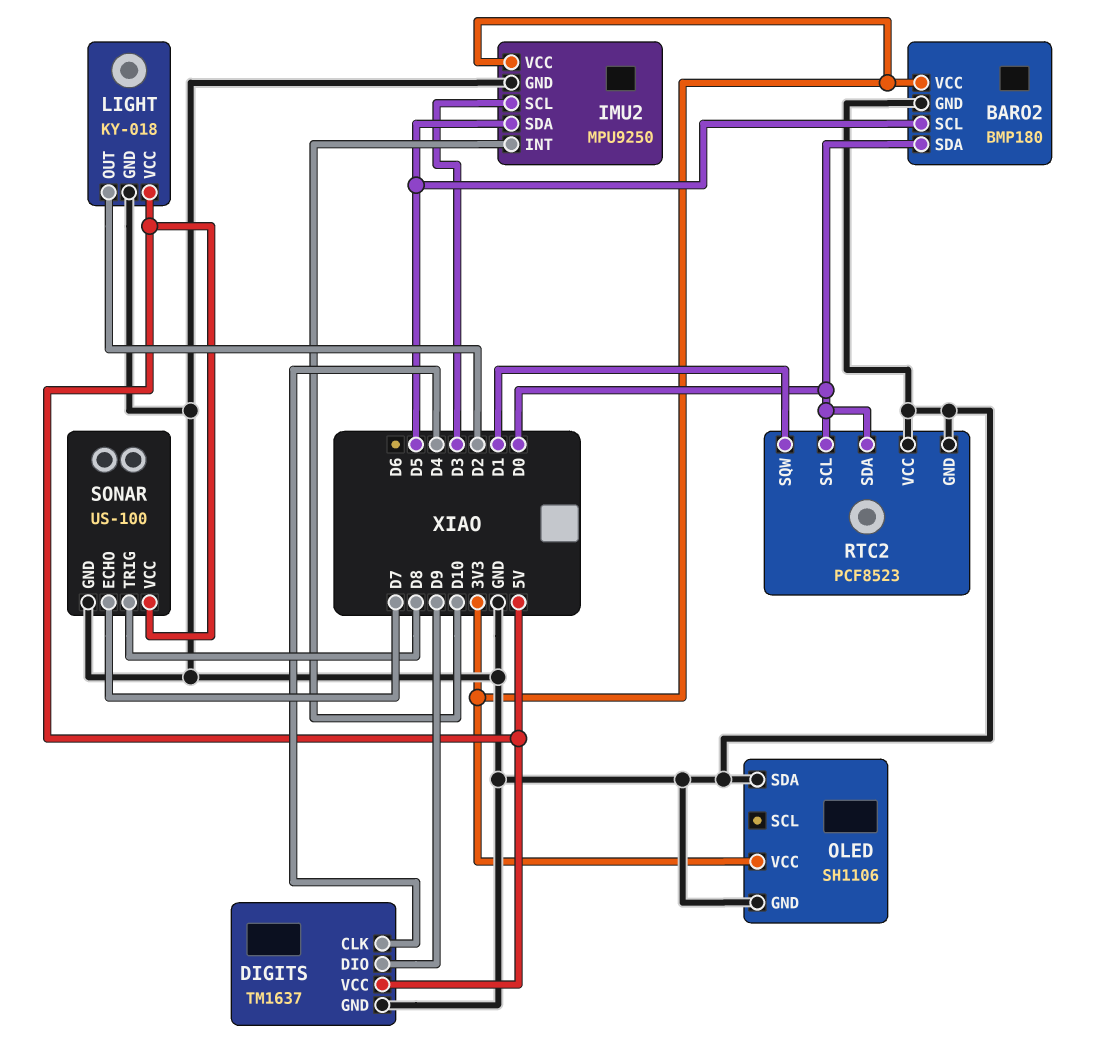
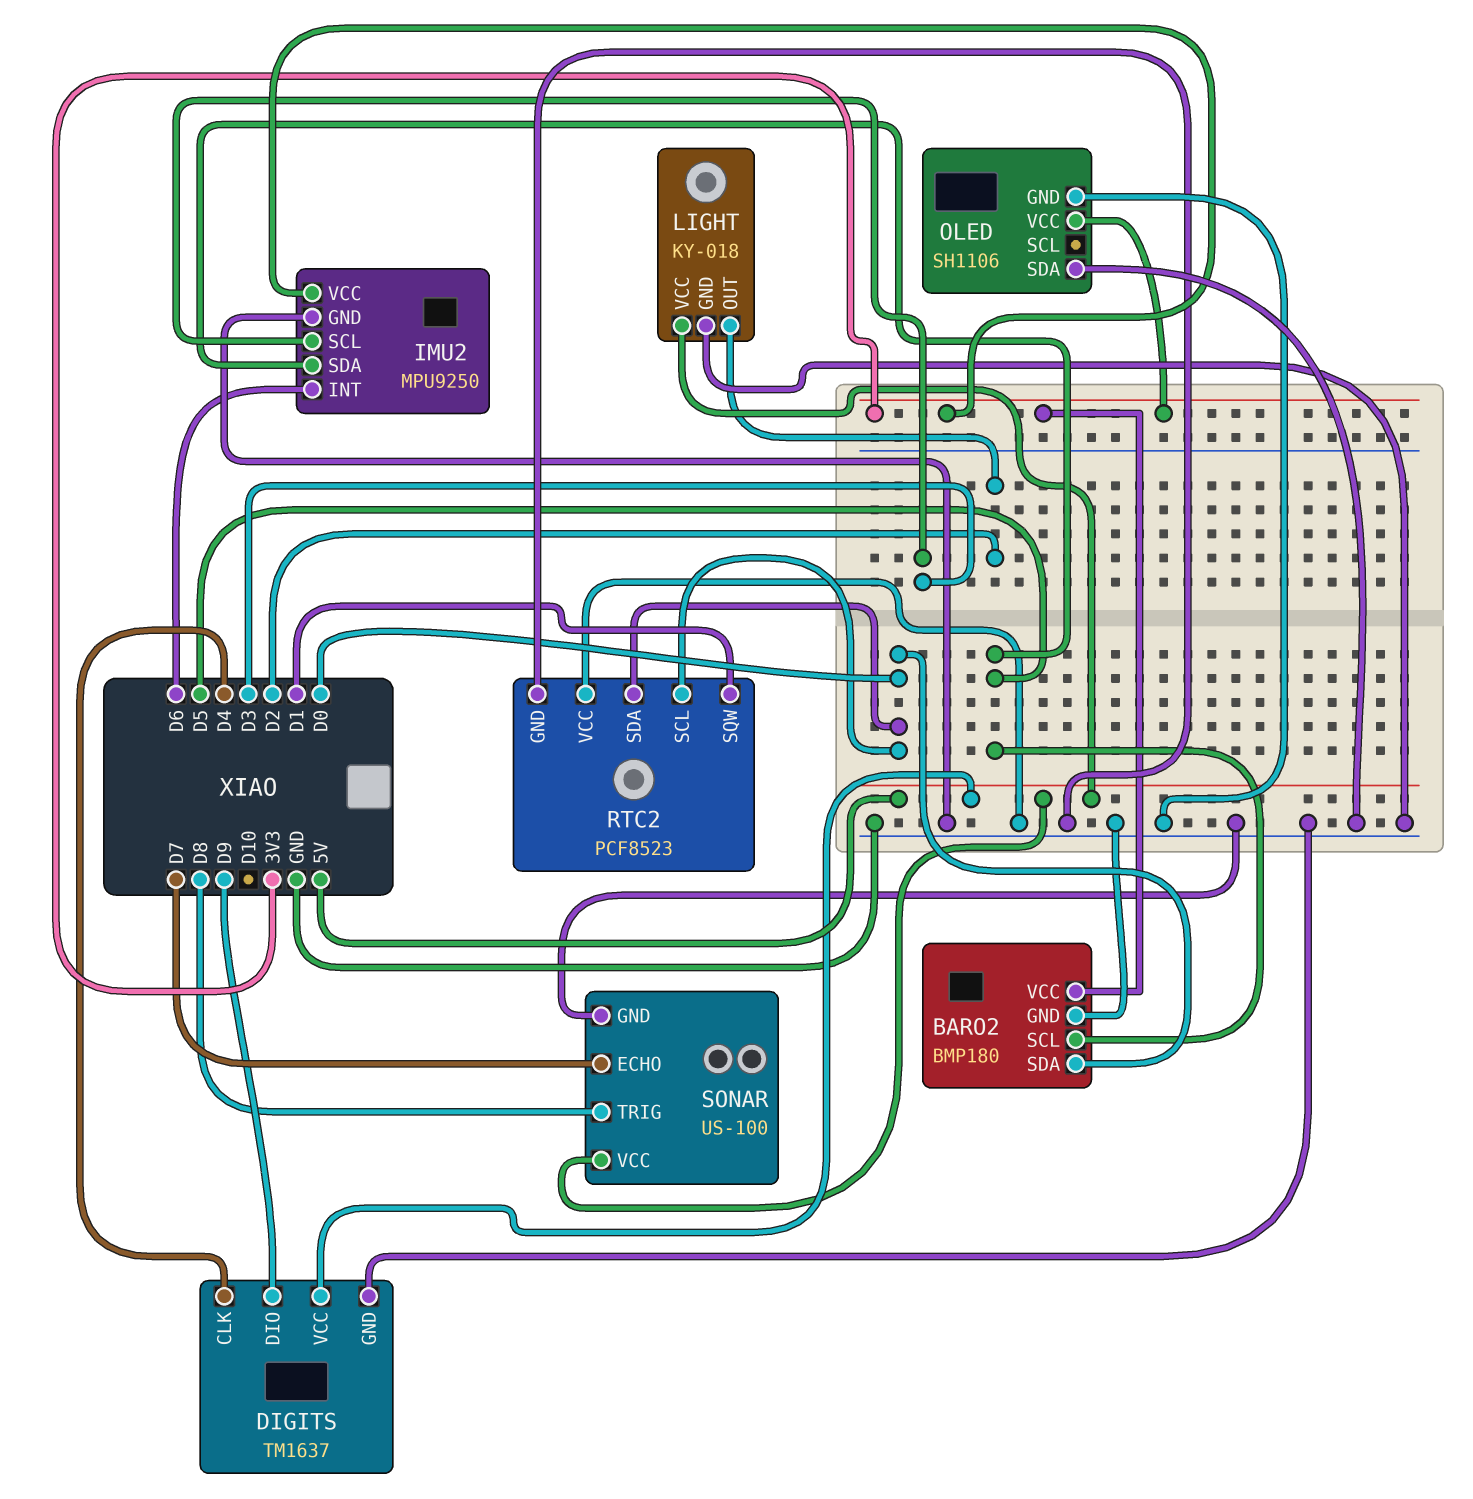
IMU2 pin INT: D10 -> D6

